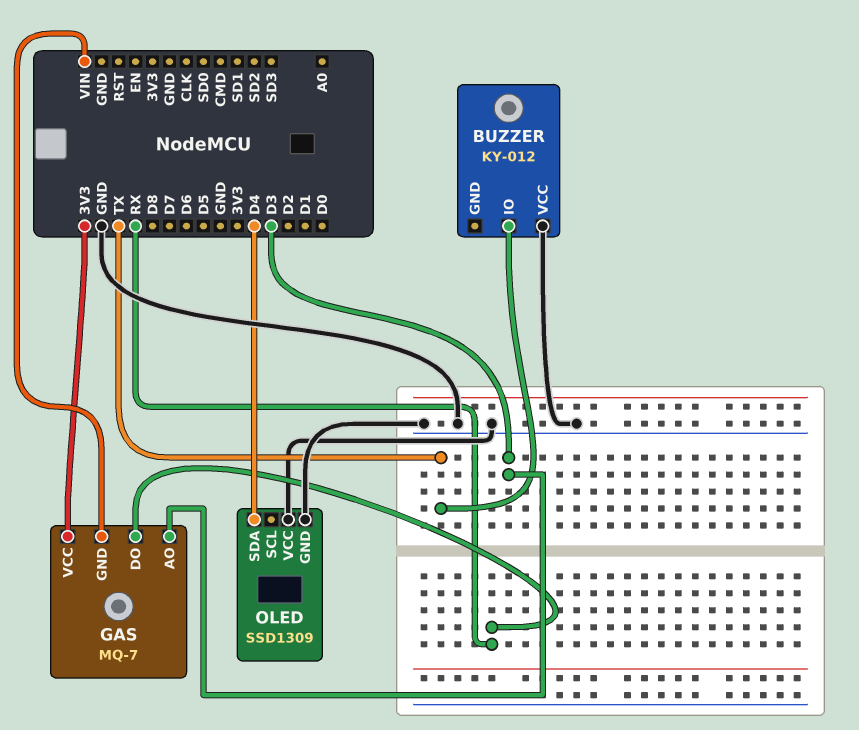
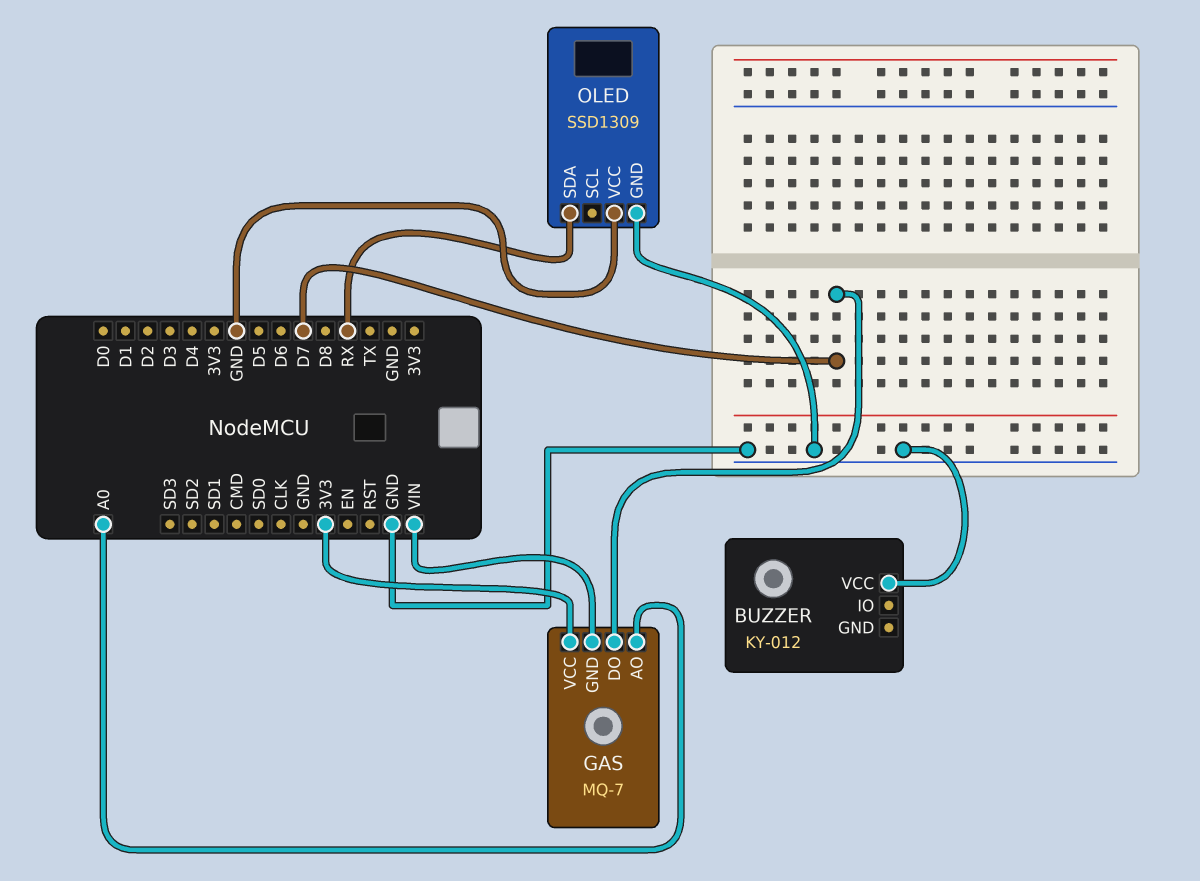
BUZZER pin IO: TX -> none
GAS pin AO: D3 -> A0
GAS pin DO: RX -> D7
OLED pin SDA: D4 -> RX

